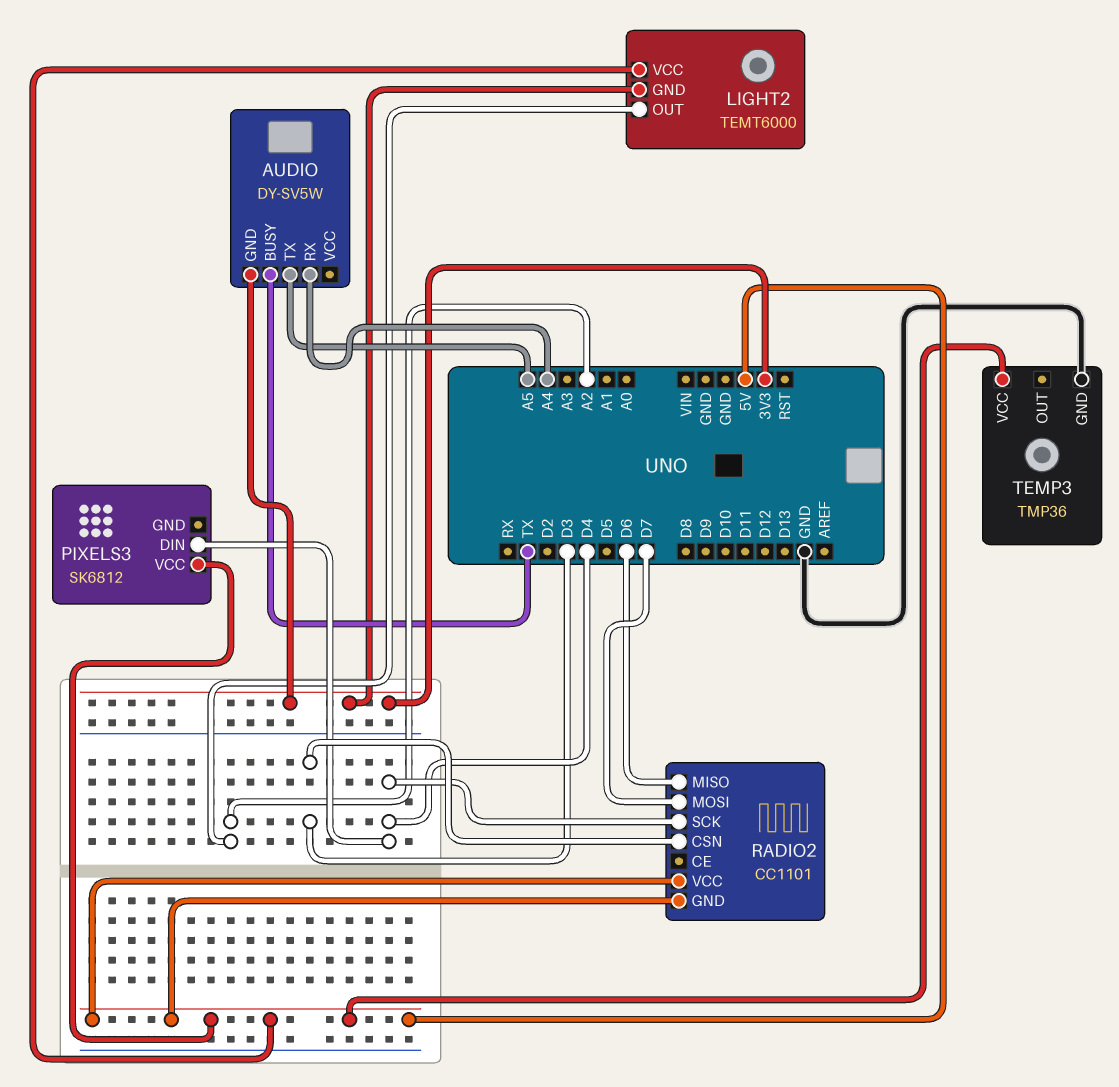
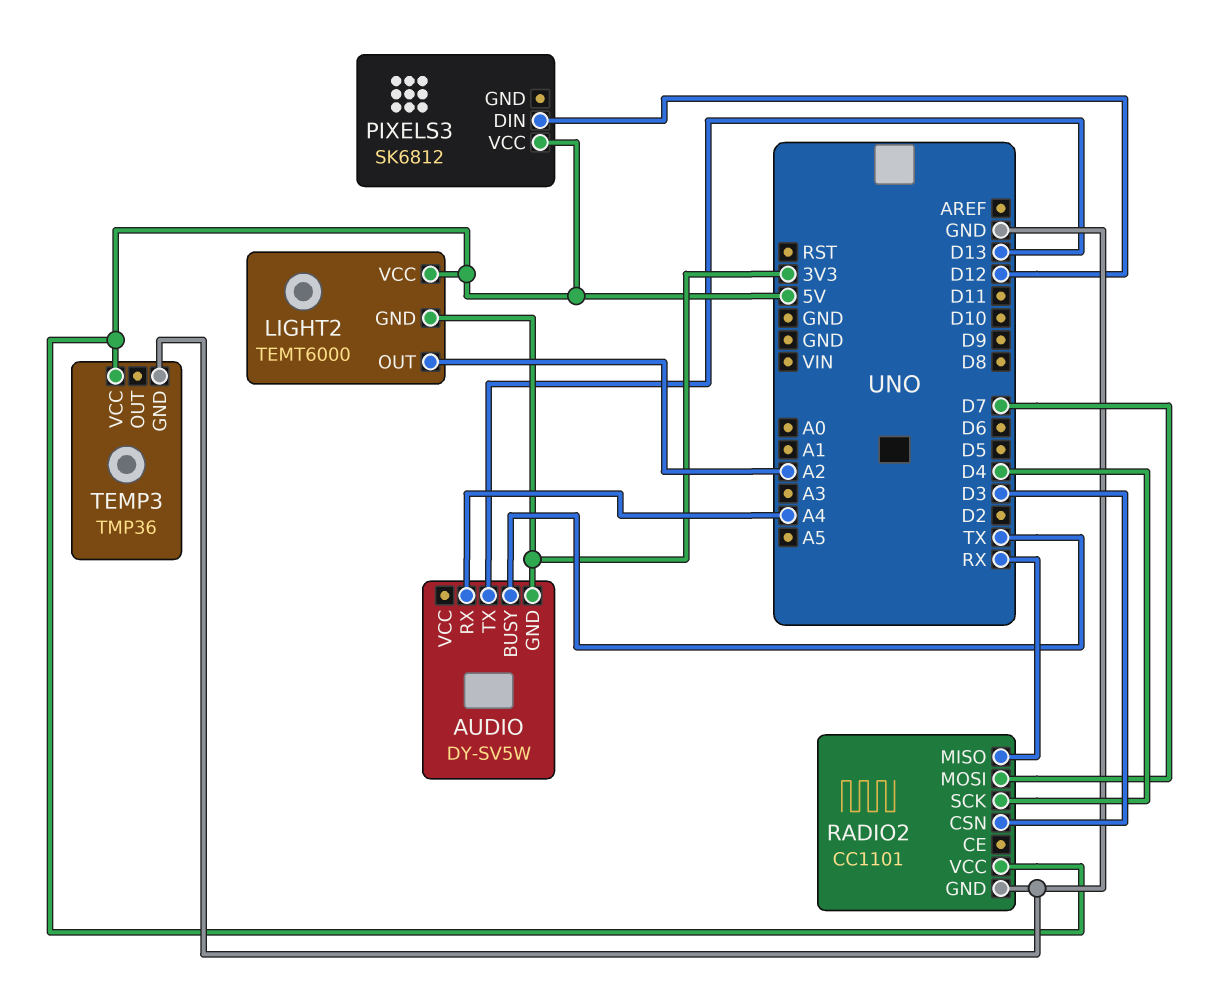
AUDIO pin TX: A5 -> D13
PIXELS3 pin DIN: D4 -> D12
RADIO2 pin GND: 5V -> GND
RADIO2 pin MISO: D6 -> RX

